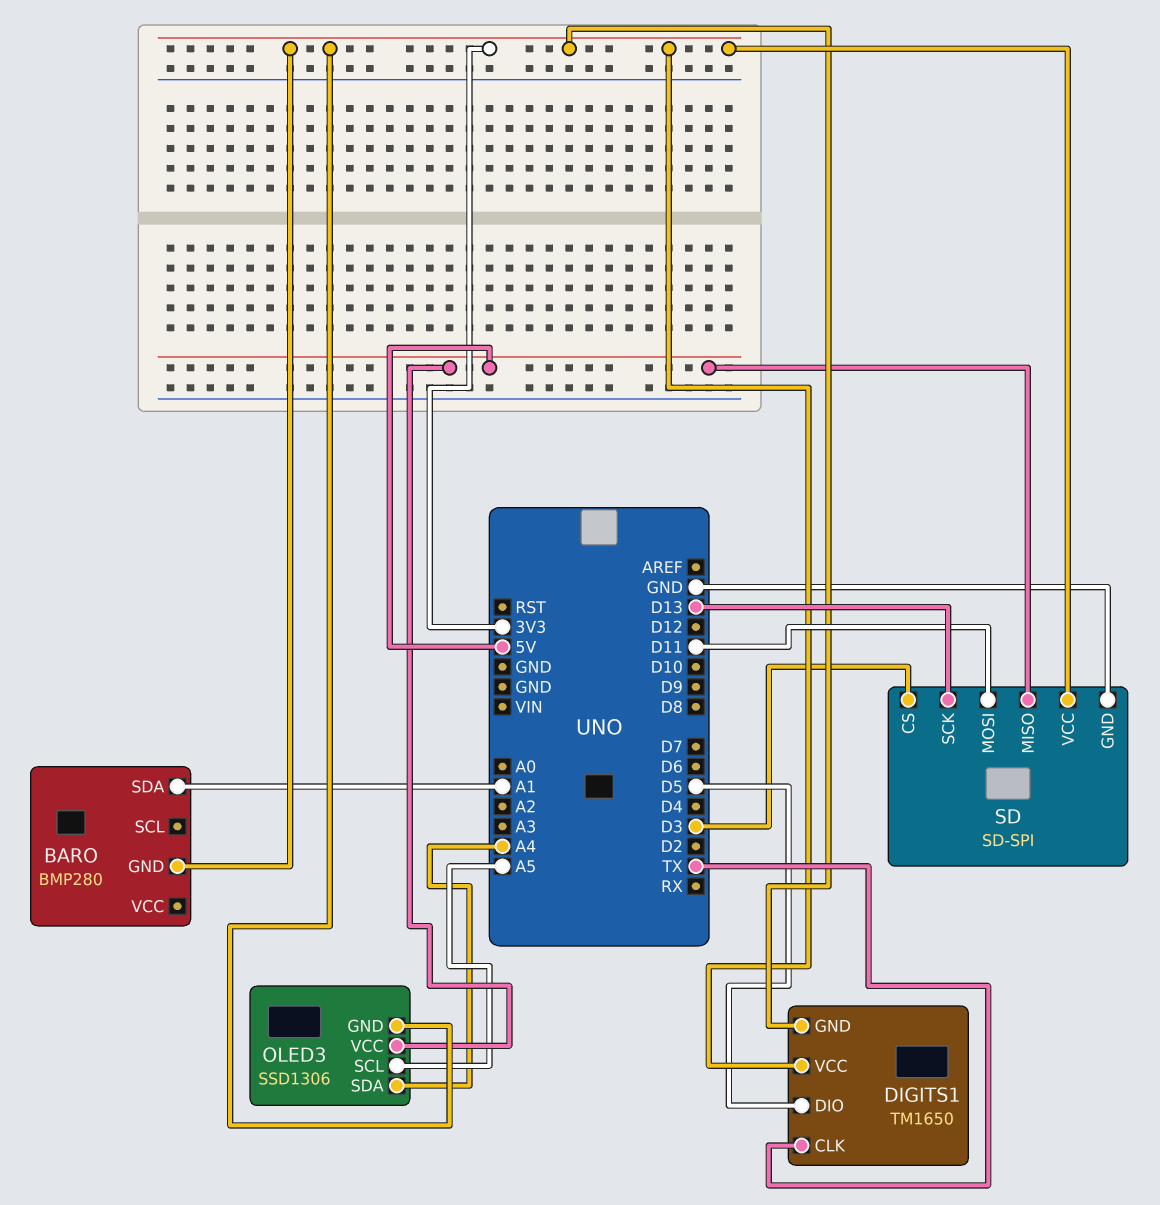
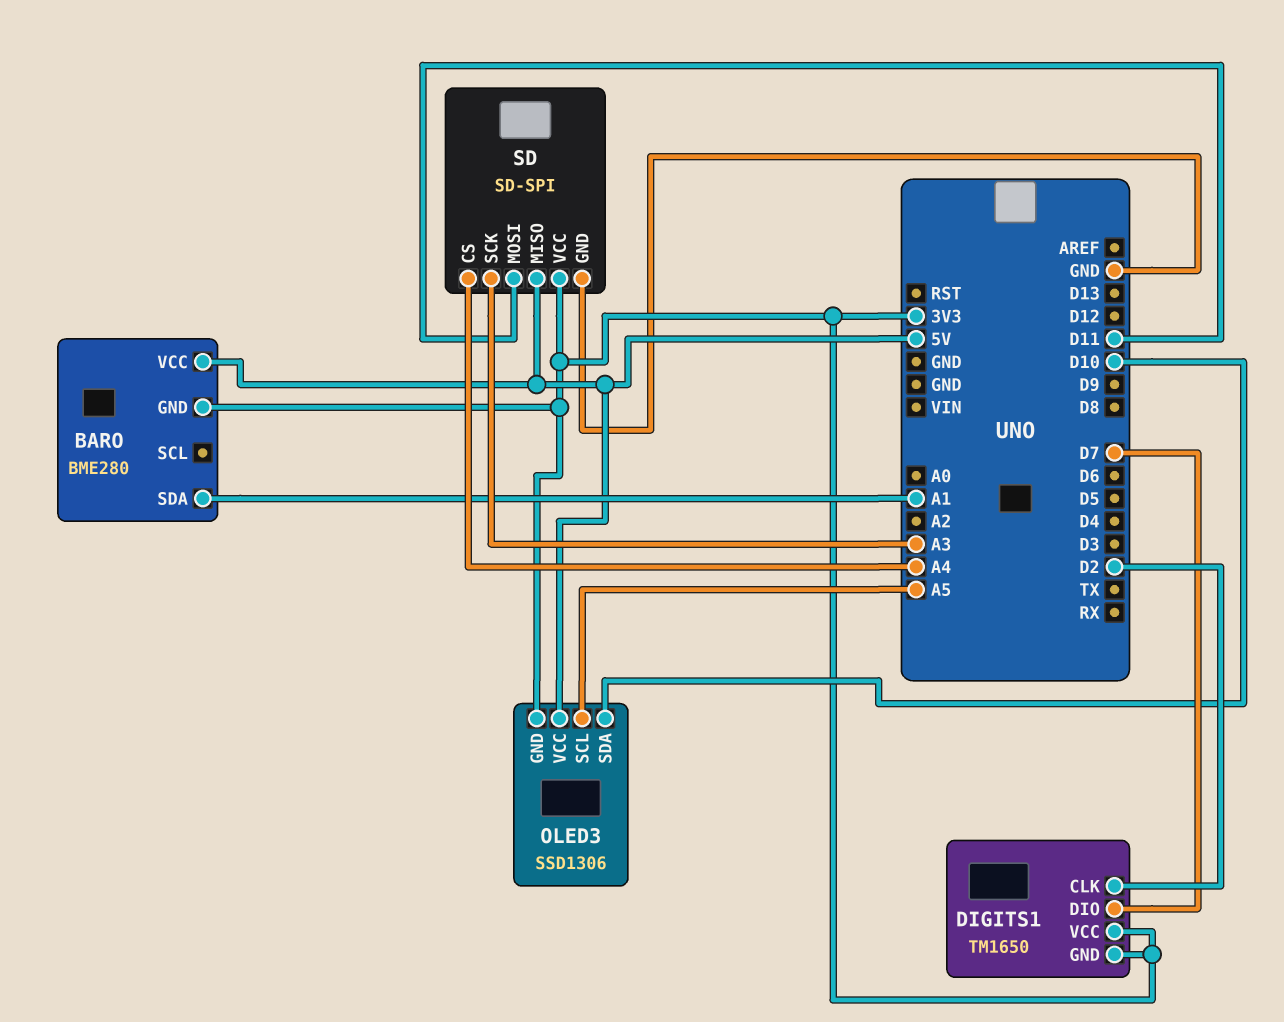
BARO: BMP280 -> BME280
BARO pin VCC: none -> 5V
DIGITS1 pin CLK: TX -> D2
DIGITS1 pin DIO: D5 -> D7
OLED3 pin SDA: A4 -> D10
SD pin CS: D3 -> A4
SD pin SCK: D13 -> A3

